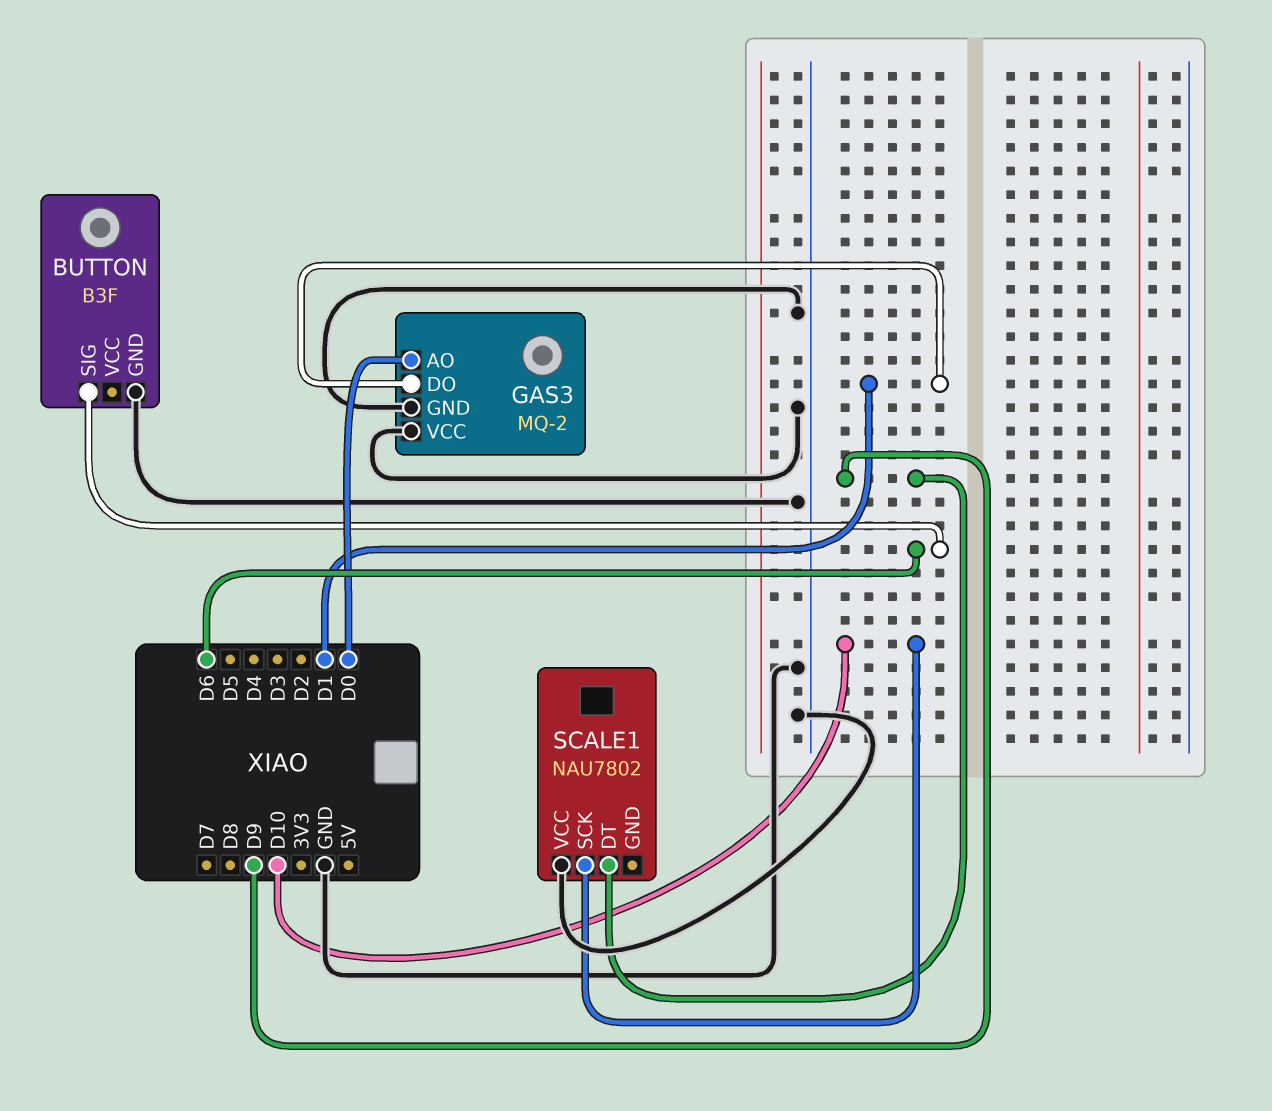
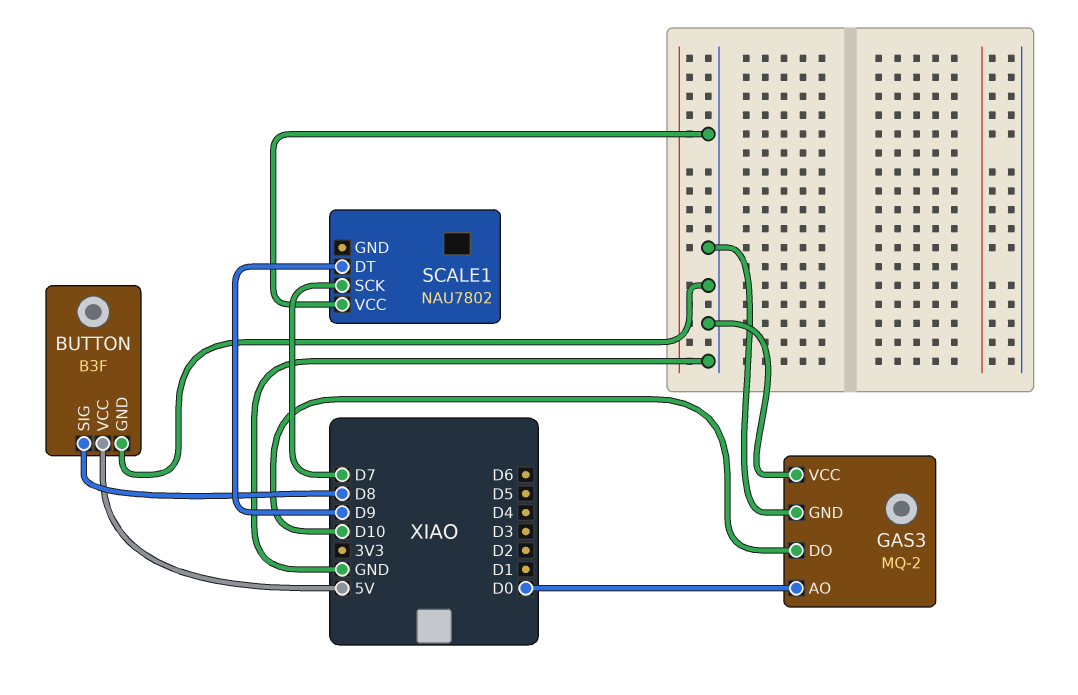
BUTTON pin SIG: D6 -> D8
BUTTON pin VCC: none -> 5V
GAS3 pin DO: D1 -> D10
SCALE1 pin SCK: D10 -> D7

